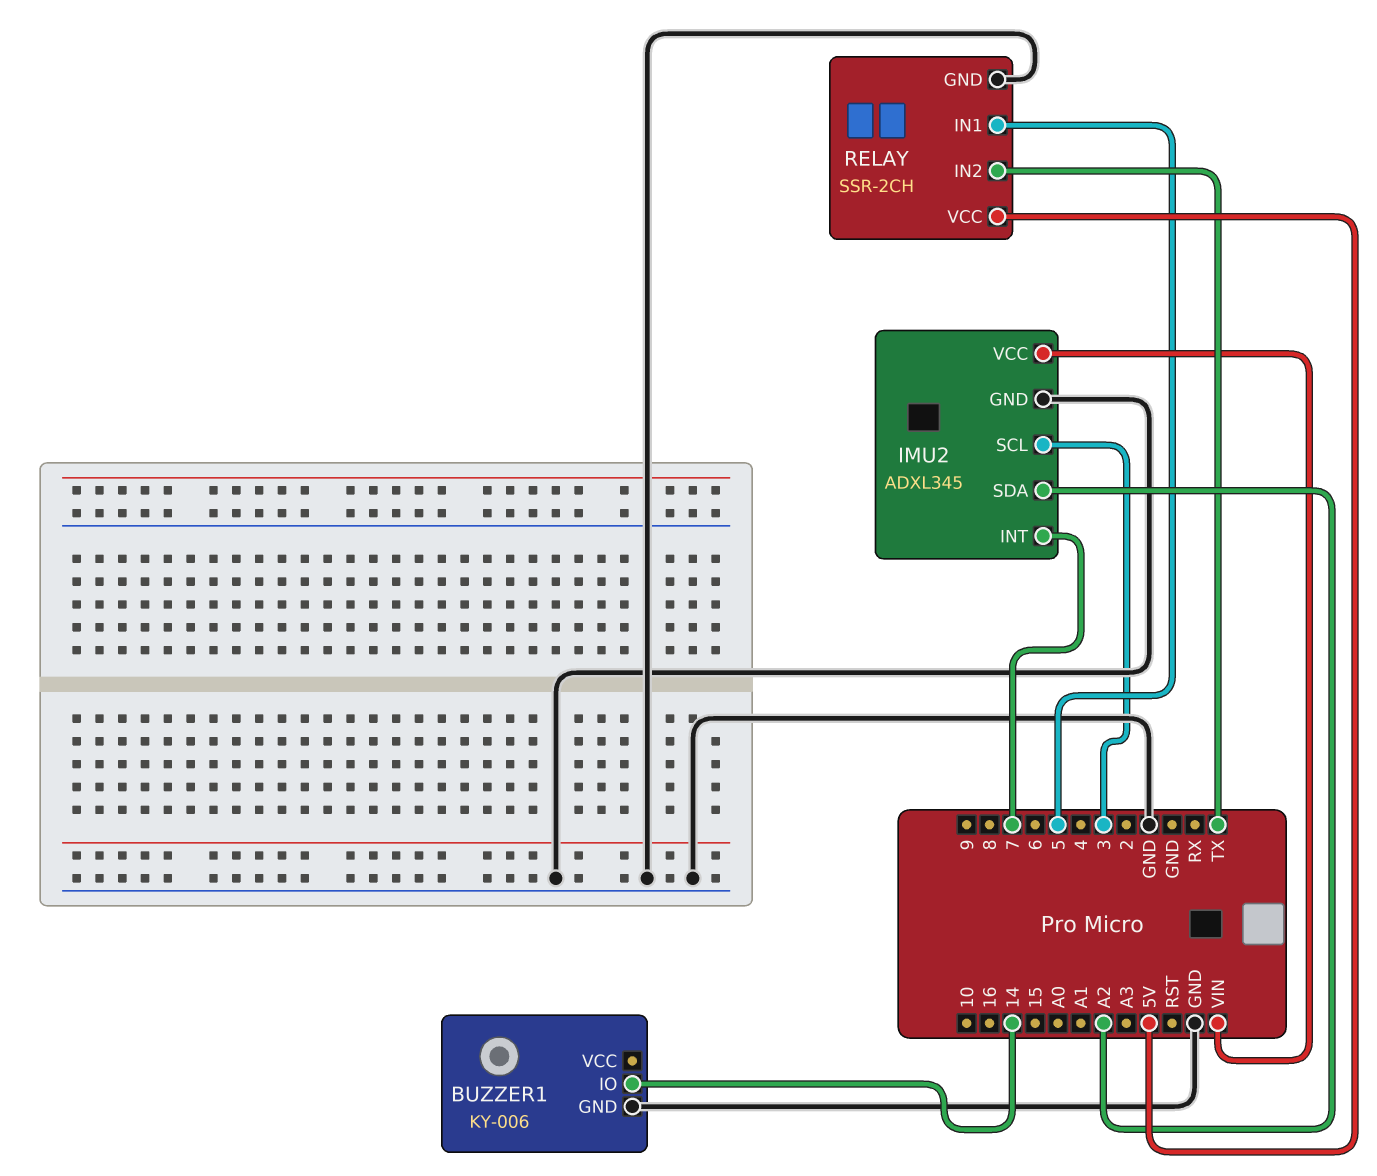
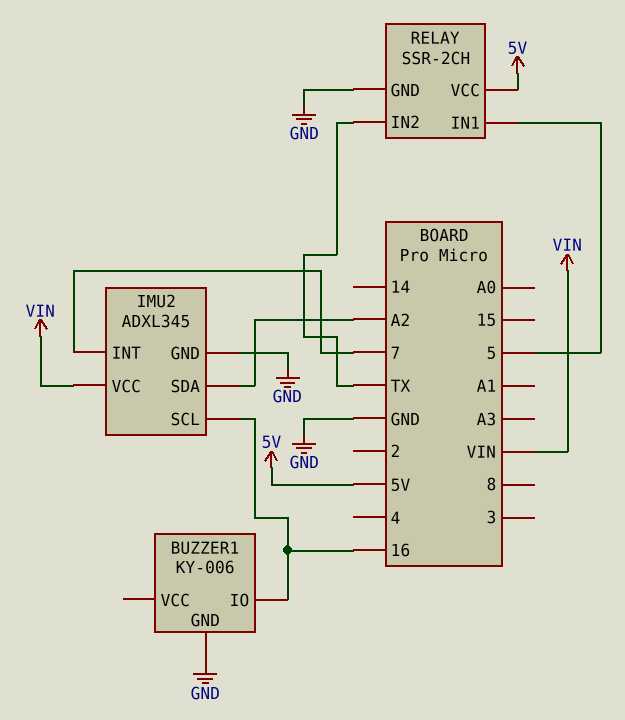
BUZZER1 pin IO: 14 -> 16
IMU2 pin SCL: 3 -> 16

